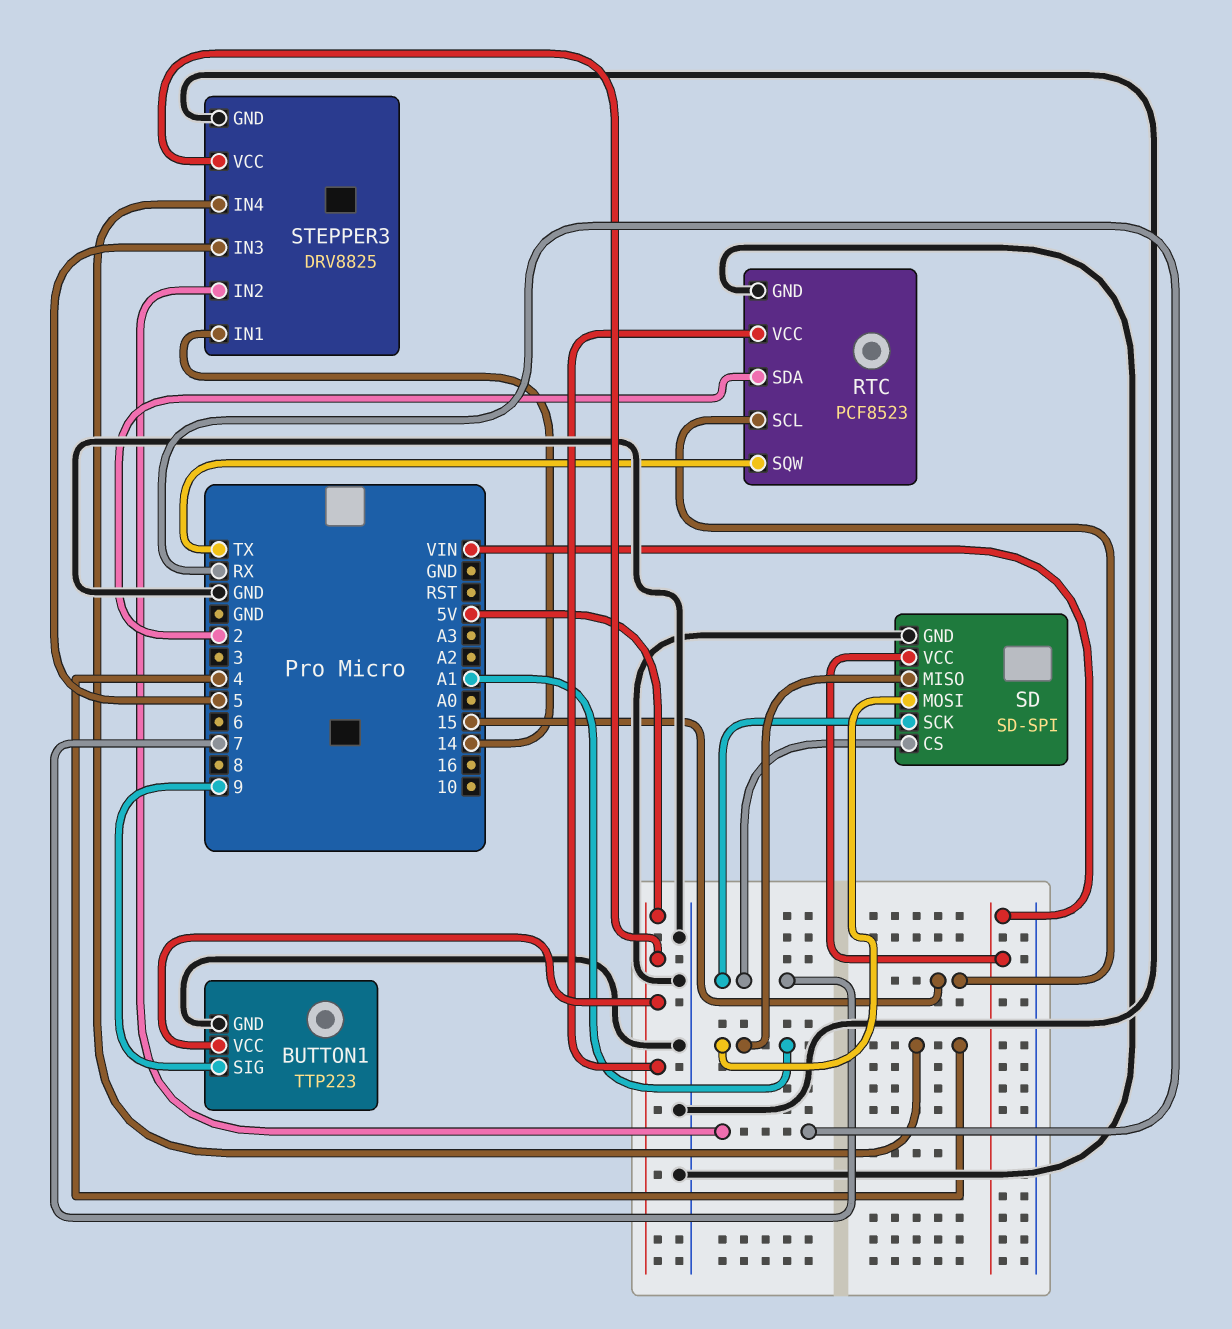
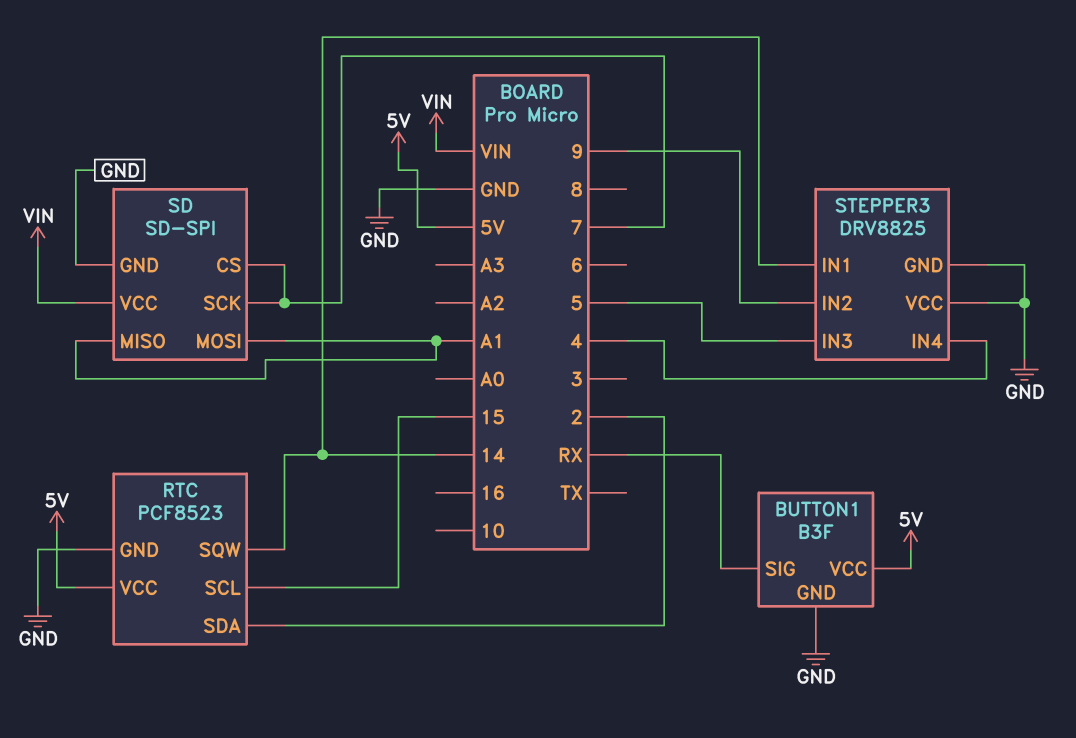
BUTTON1: TTP223 -> B3F
BUTTON1 pin SIG: 9 -> RX
RTC pin SQW: TX -> 14
STEPPER3 pin IN2: RX -> 9
STEPPER3 pin VCC: 5V -> GND

